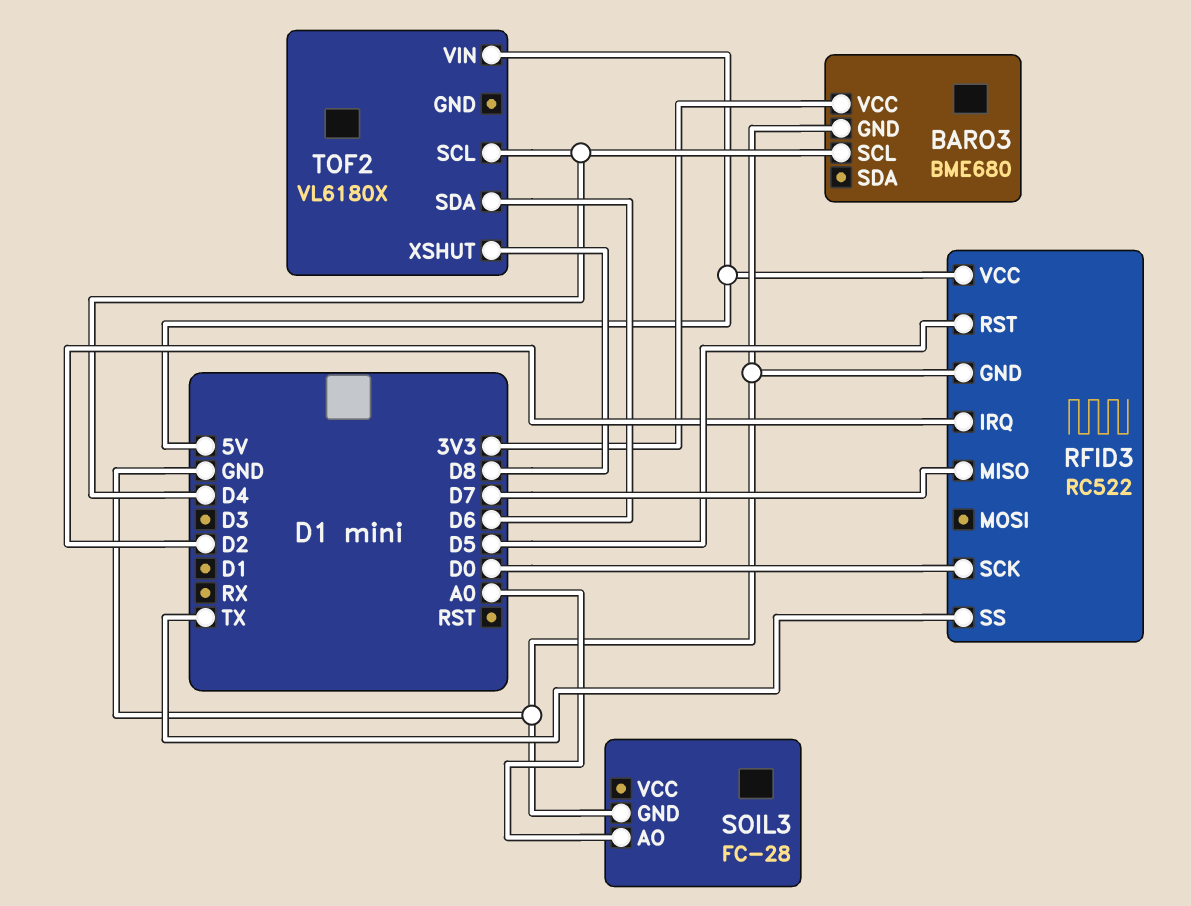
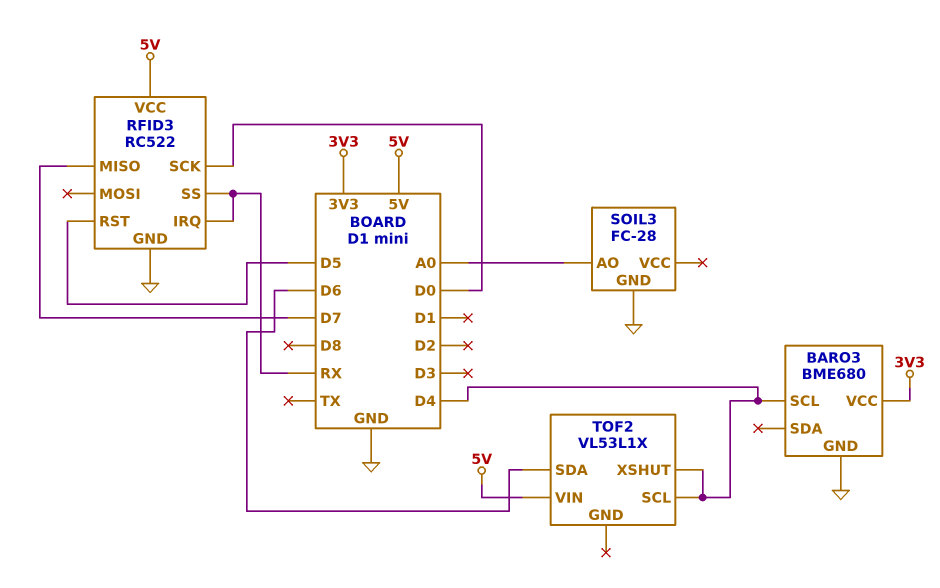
RFID3 pin IRQ: D2 -> RX
RFID3 pin SS: TX -> RX
TOF2: VL6180X -> VL53L1X
TOF2 pin XSHUT: D8 -> D4

